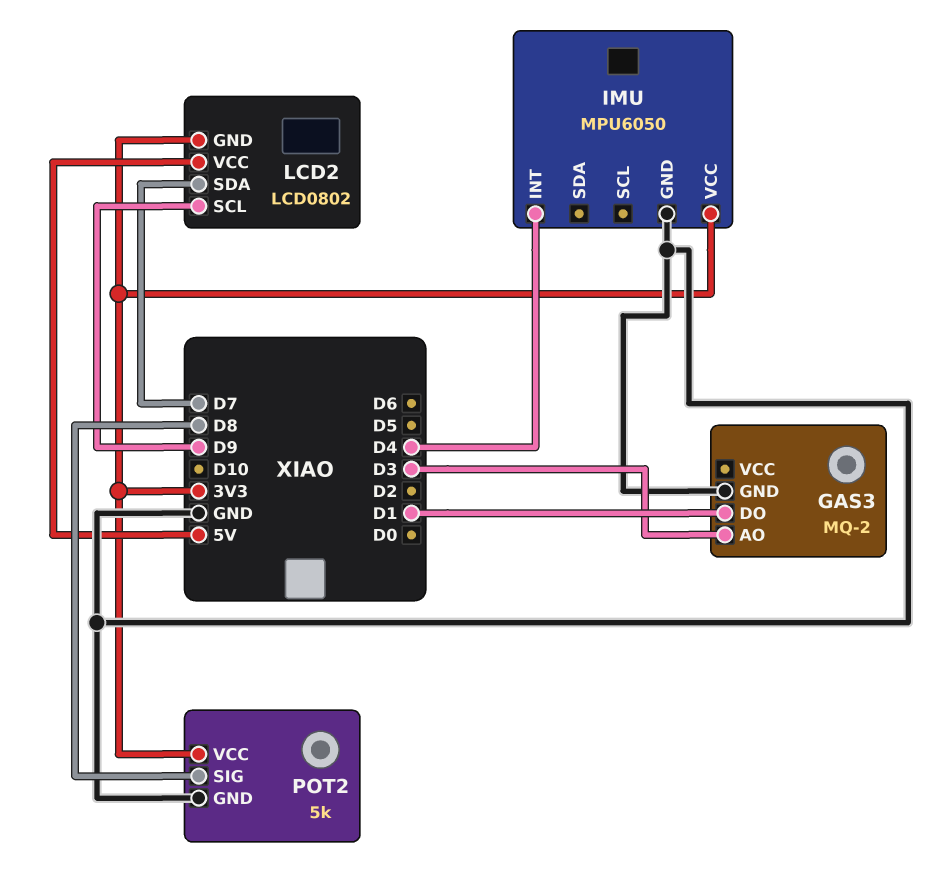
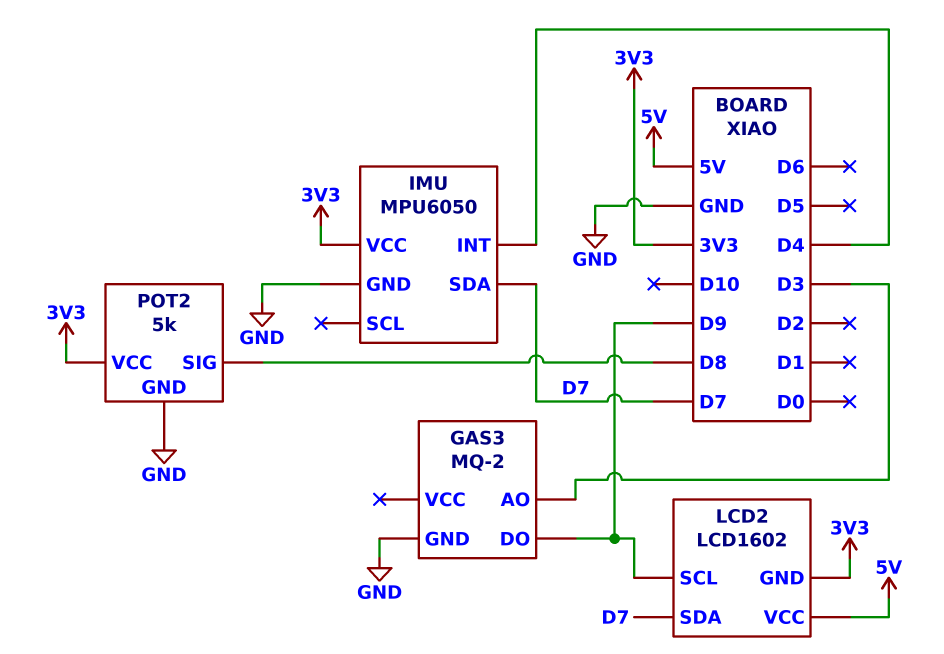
GAS3 pin DO: D1 -> D9
IMU pin SDA: none -> D7
LCD2: LCD0802 -> LCD1602

